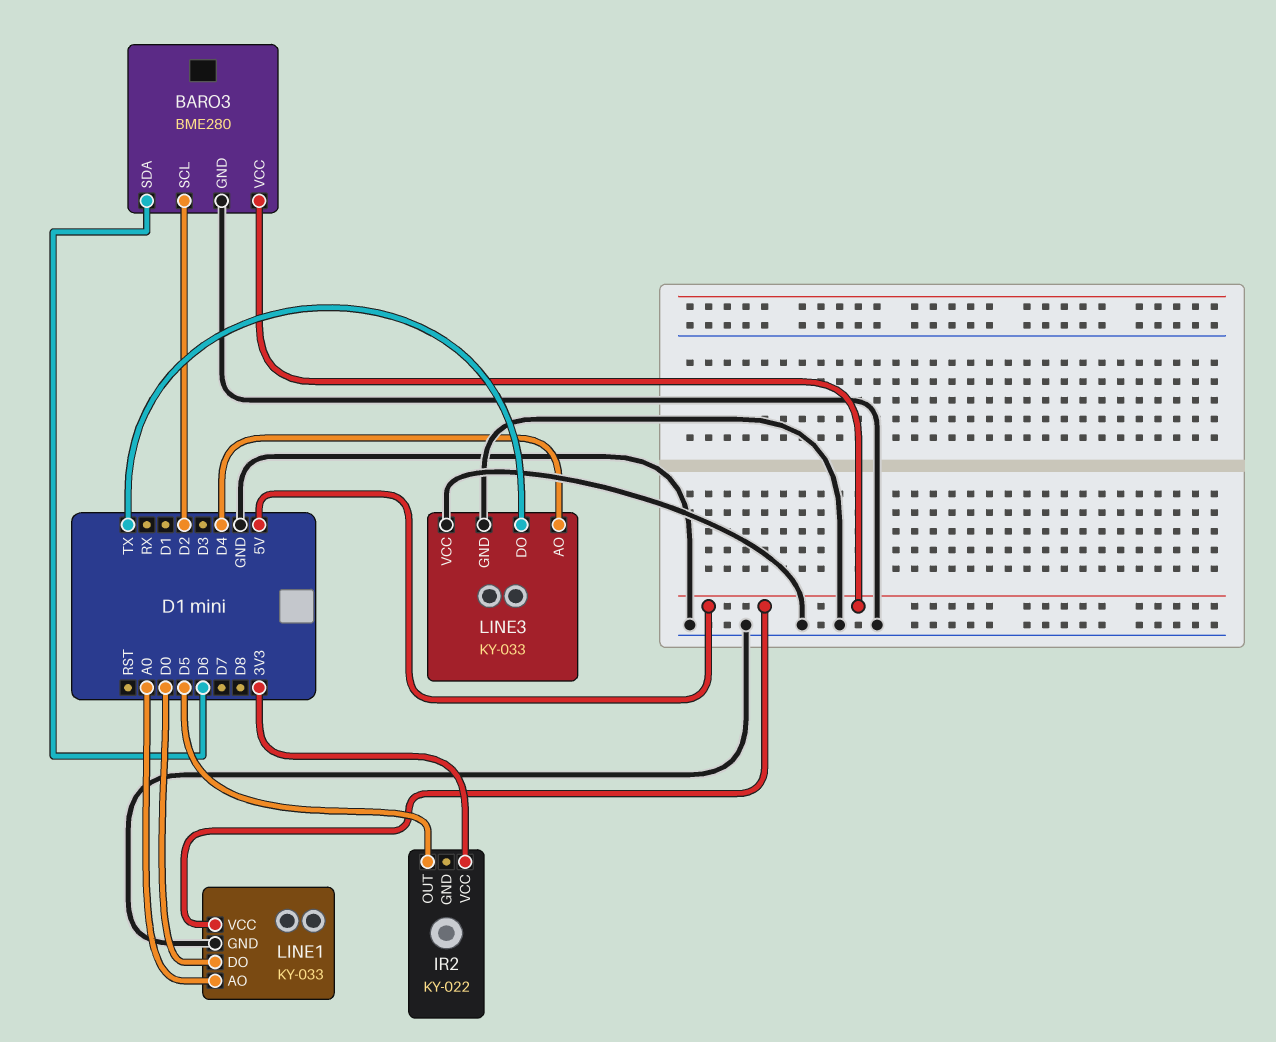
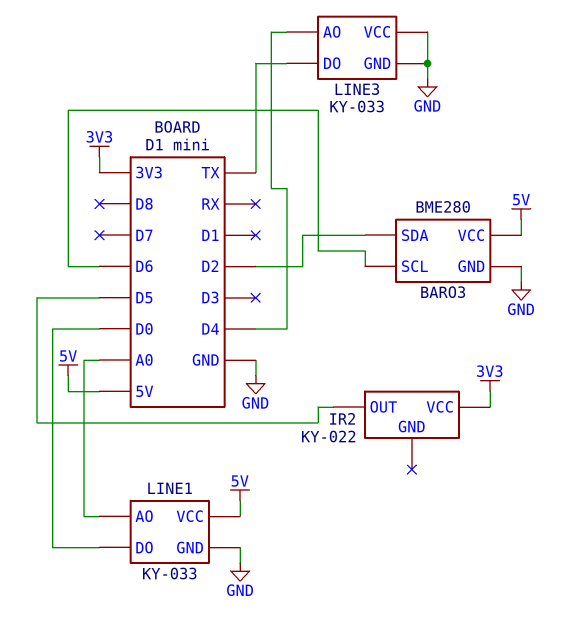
BARO3 pin SCL: D2 -> D6
BARO3 pin SDA: D6 -> D2

